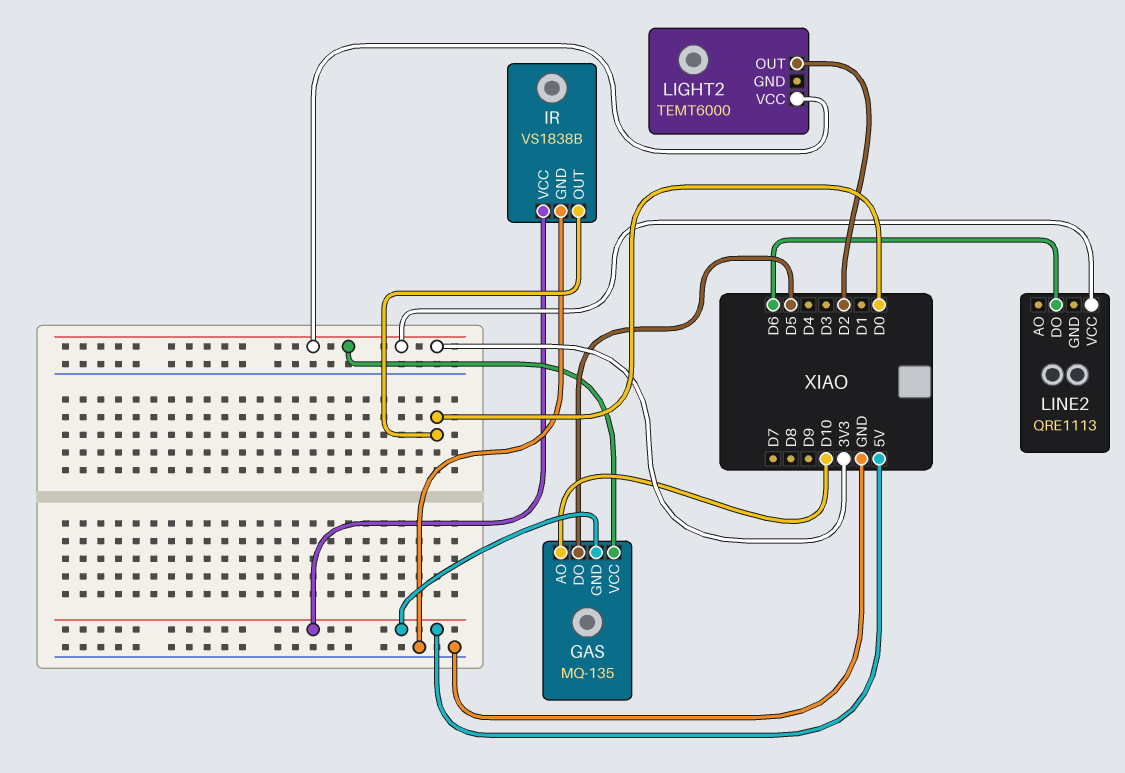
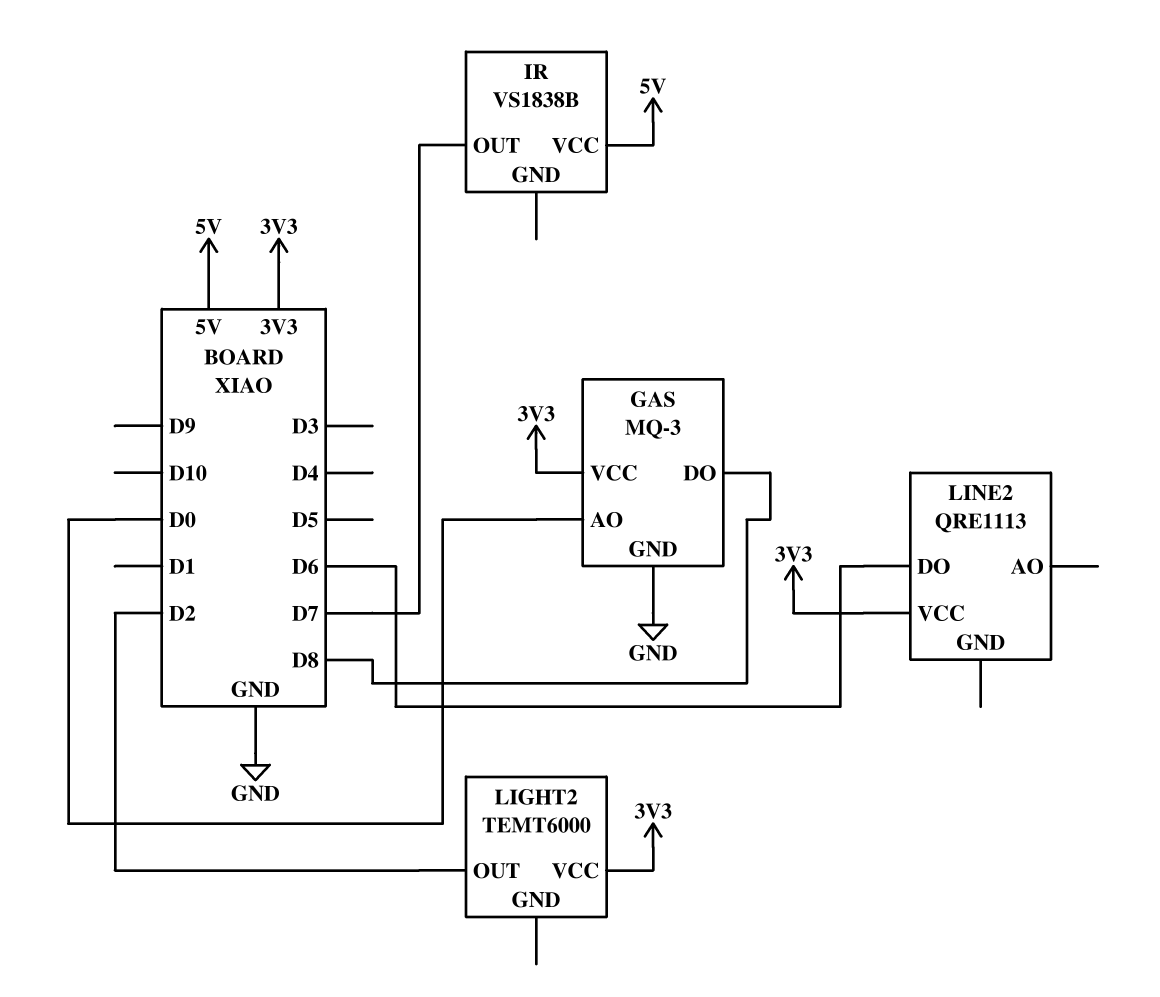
GAS: MQ-135 -> MQ-3
GAS pin AO: D10 -> D0
GAS pin DO: D5 -> D8
GAS pin GND: 5V -> GND
IR pin GND: GND -> none
IR pin OUT: D0 -> D7

